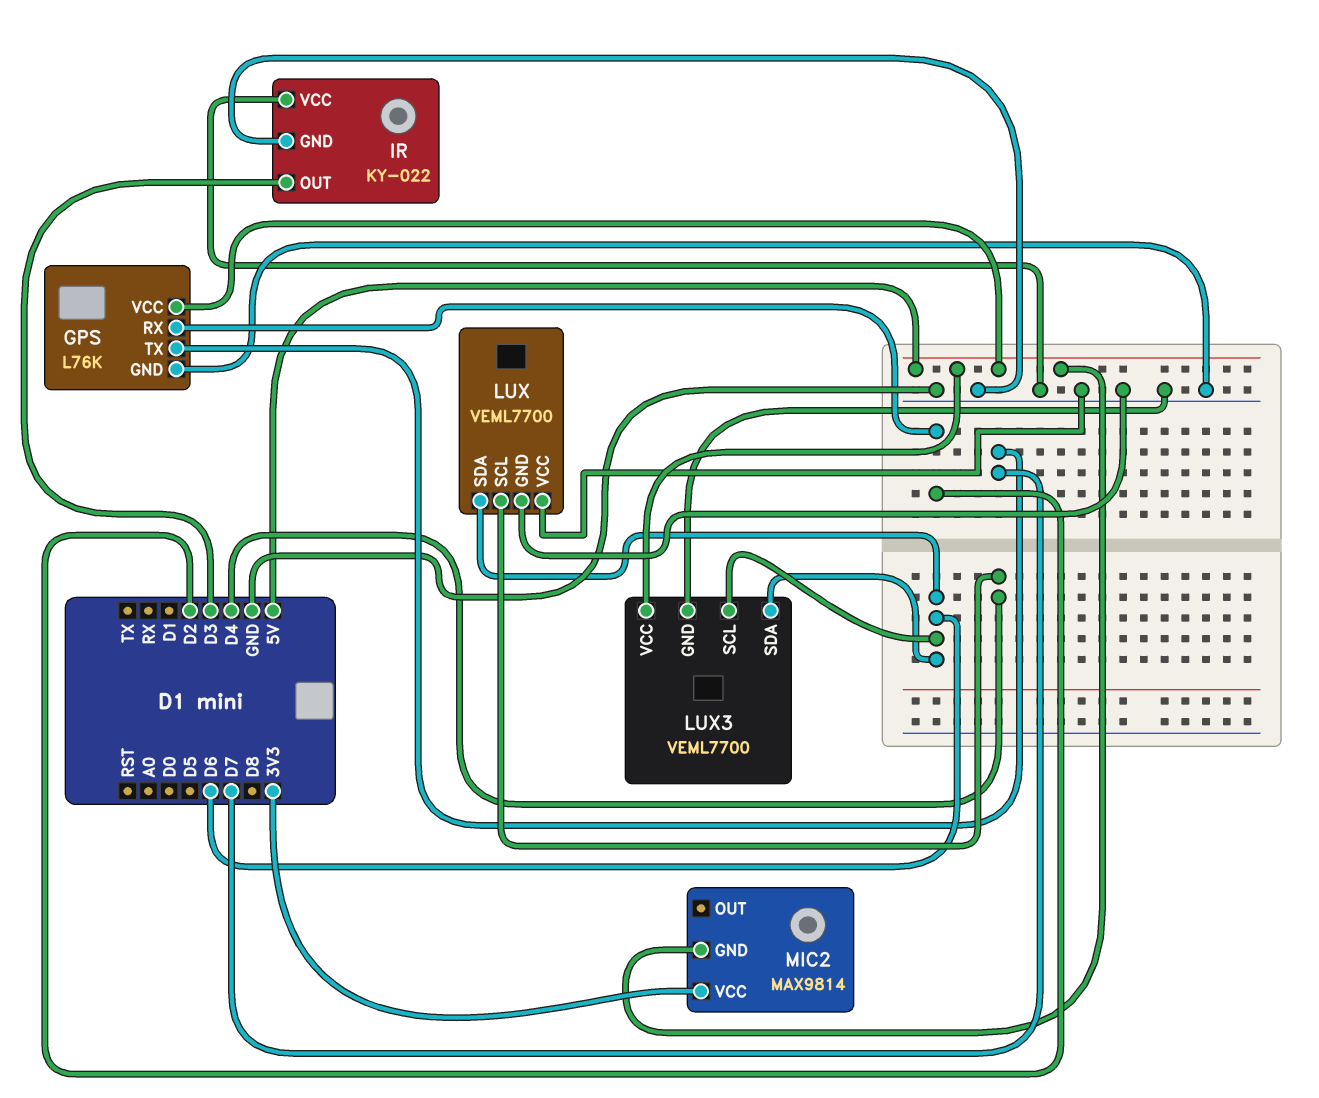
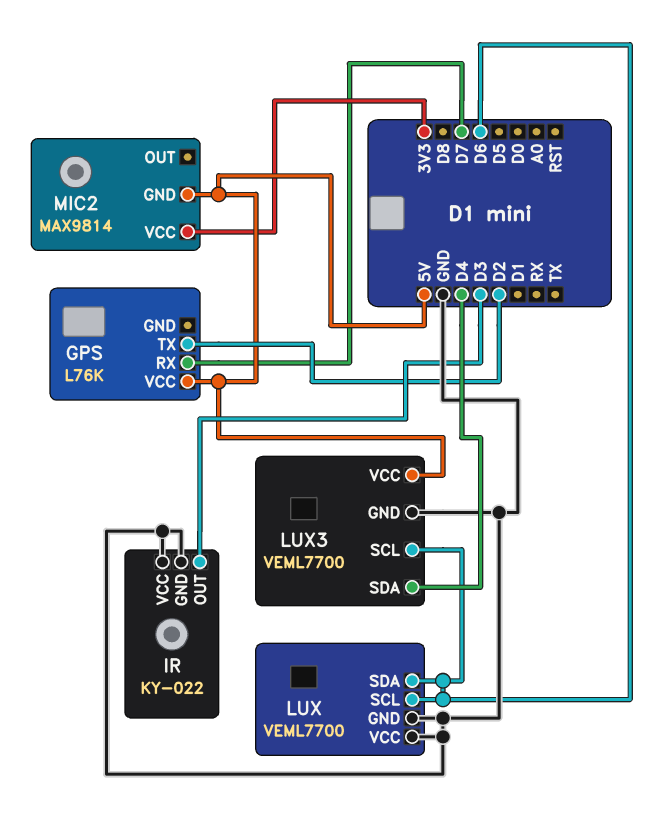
GPS pin GND: GND -> none
GPS pin RX: D2 -> D7
GPS pin TX: D7 -> D2
LUX pin SCL: D4 -> D6
LUX3 pin SDA: D6 -> D4

